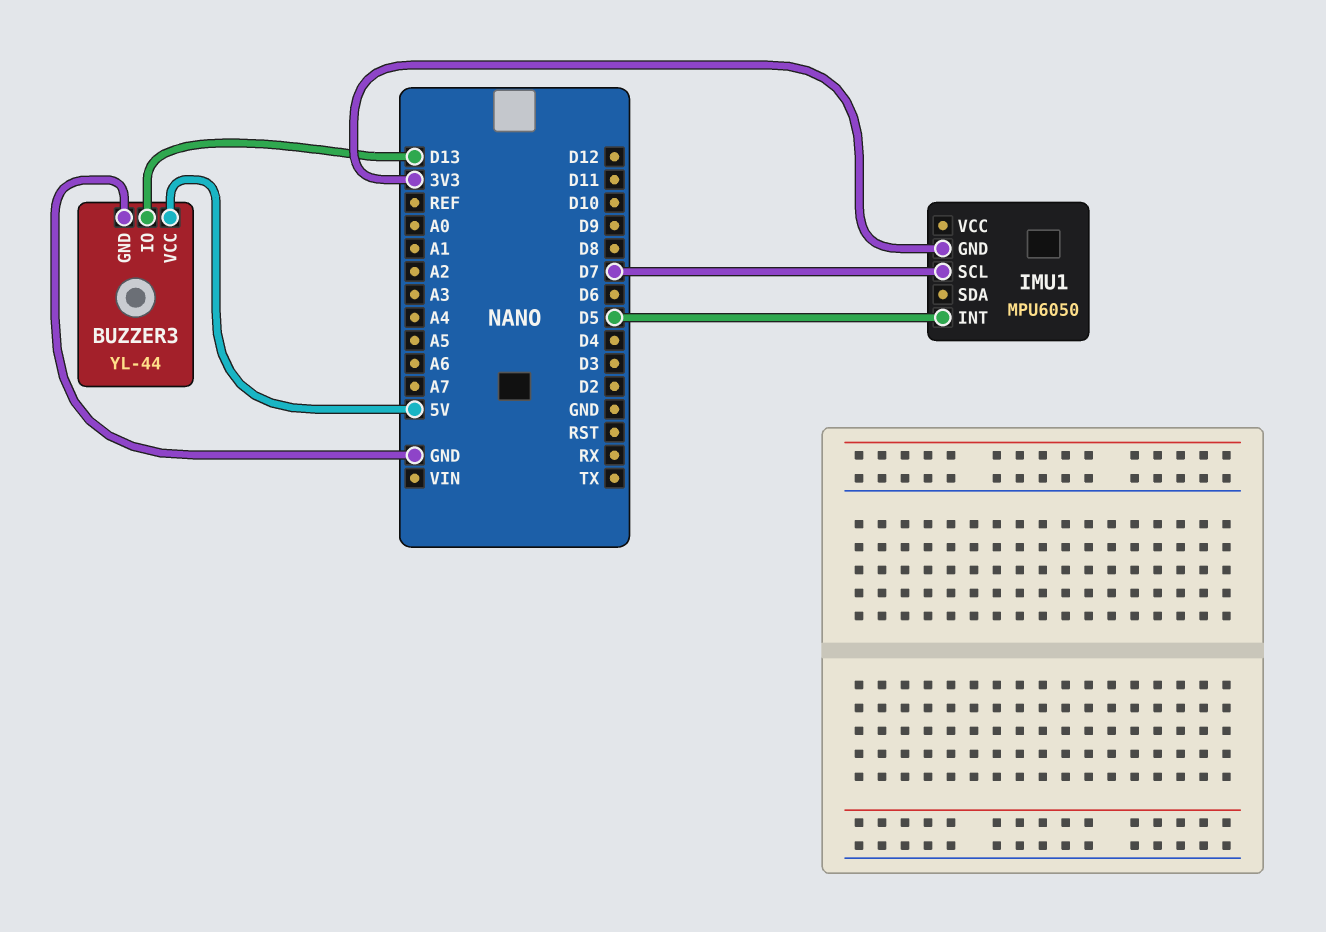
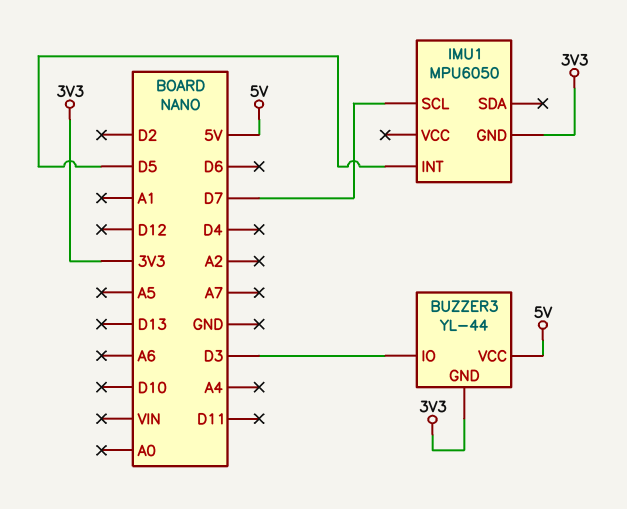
BUZZER3 pin GND: GND -> 3V3
BUZZER3 pin IO: D13 -> D3

